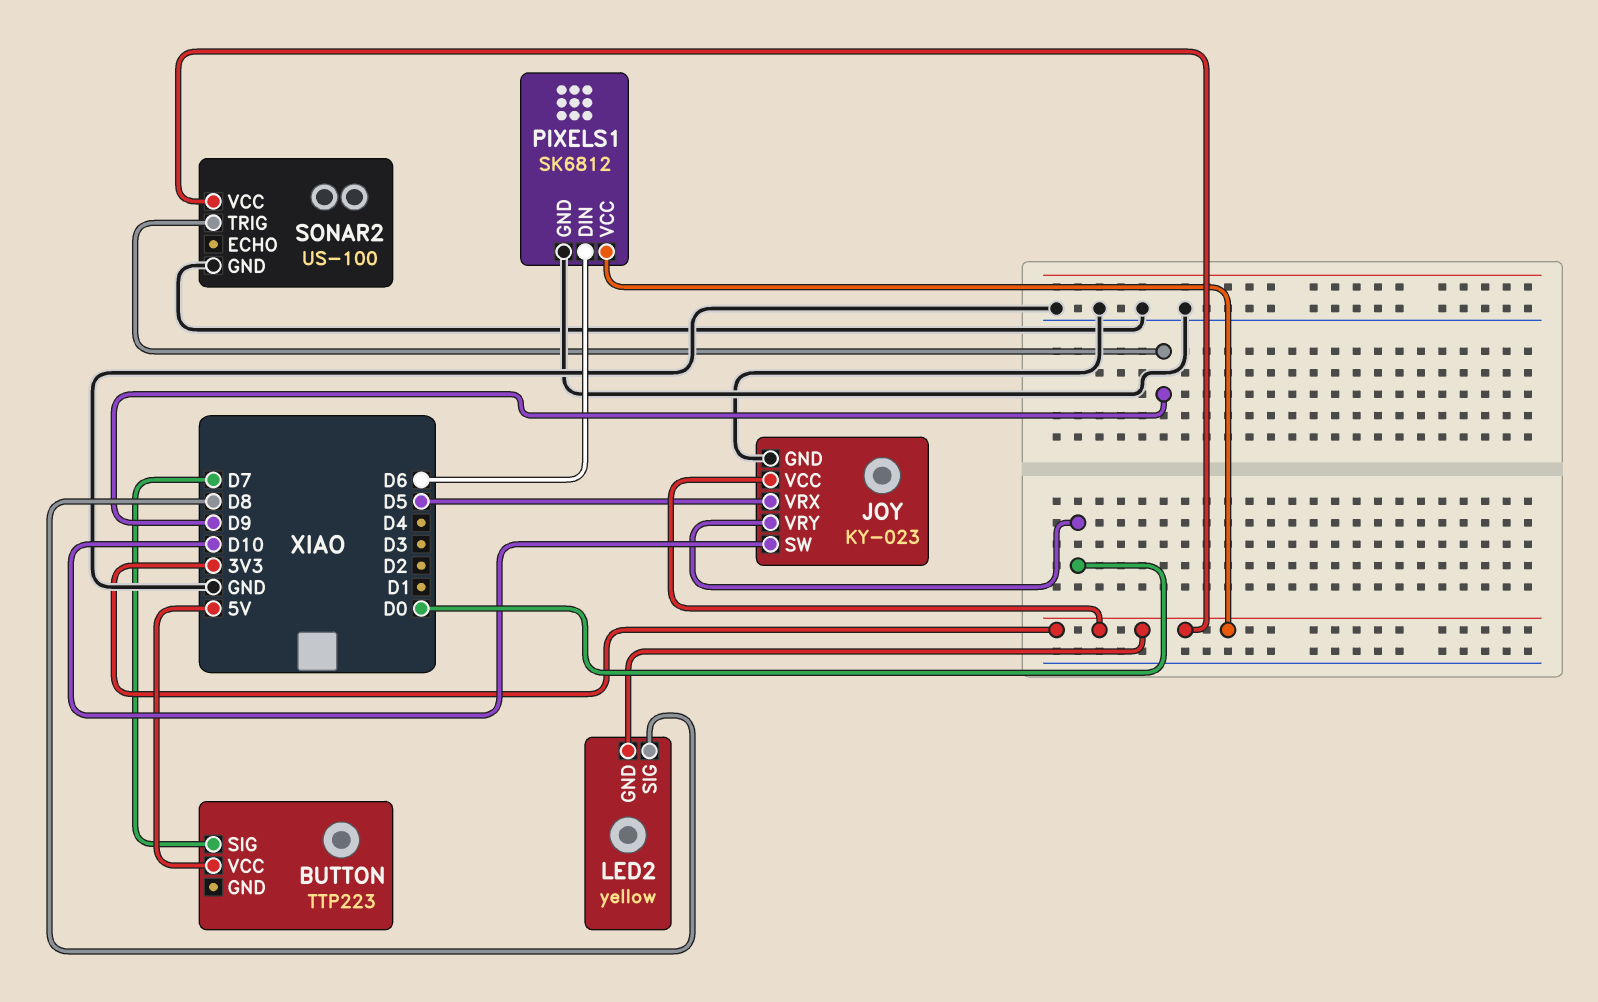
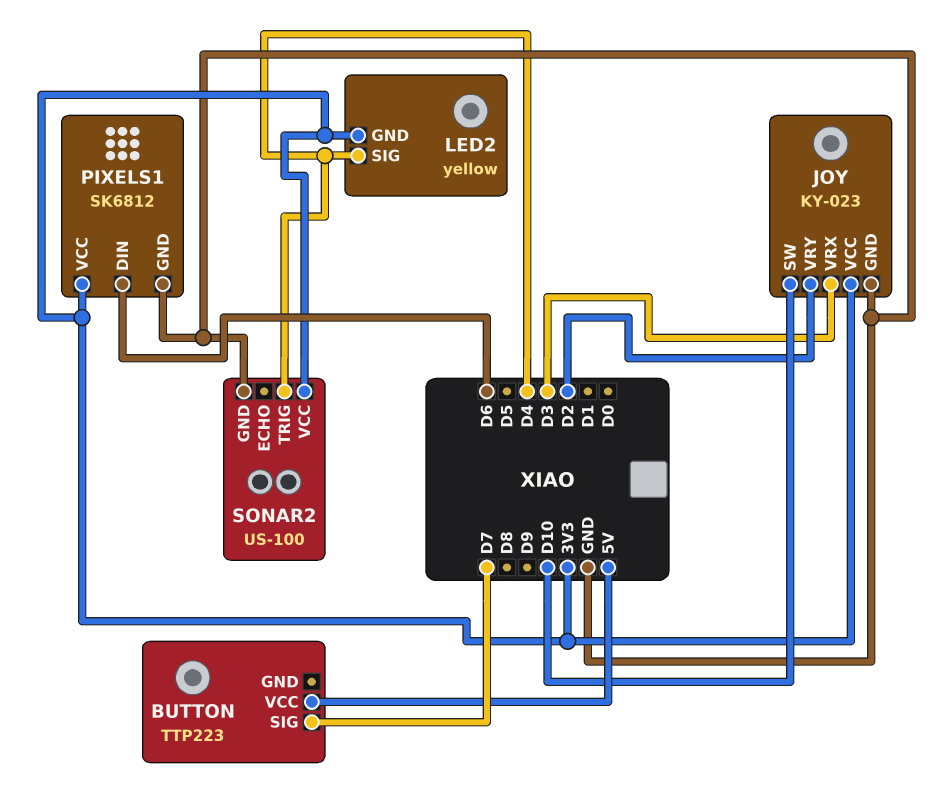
JOY pin VRX: D5 -> D3
JOY pin VRY: D0 -> D2
LED2 pin SIG: D8 -> D4
SONAR2 pin TRIG: D9 -> D4

